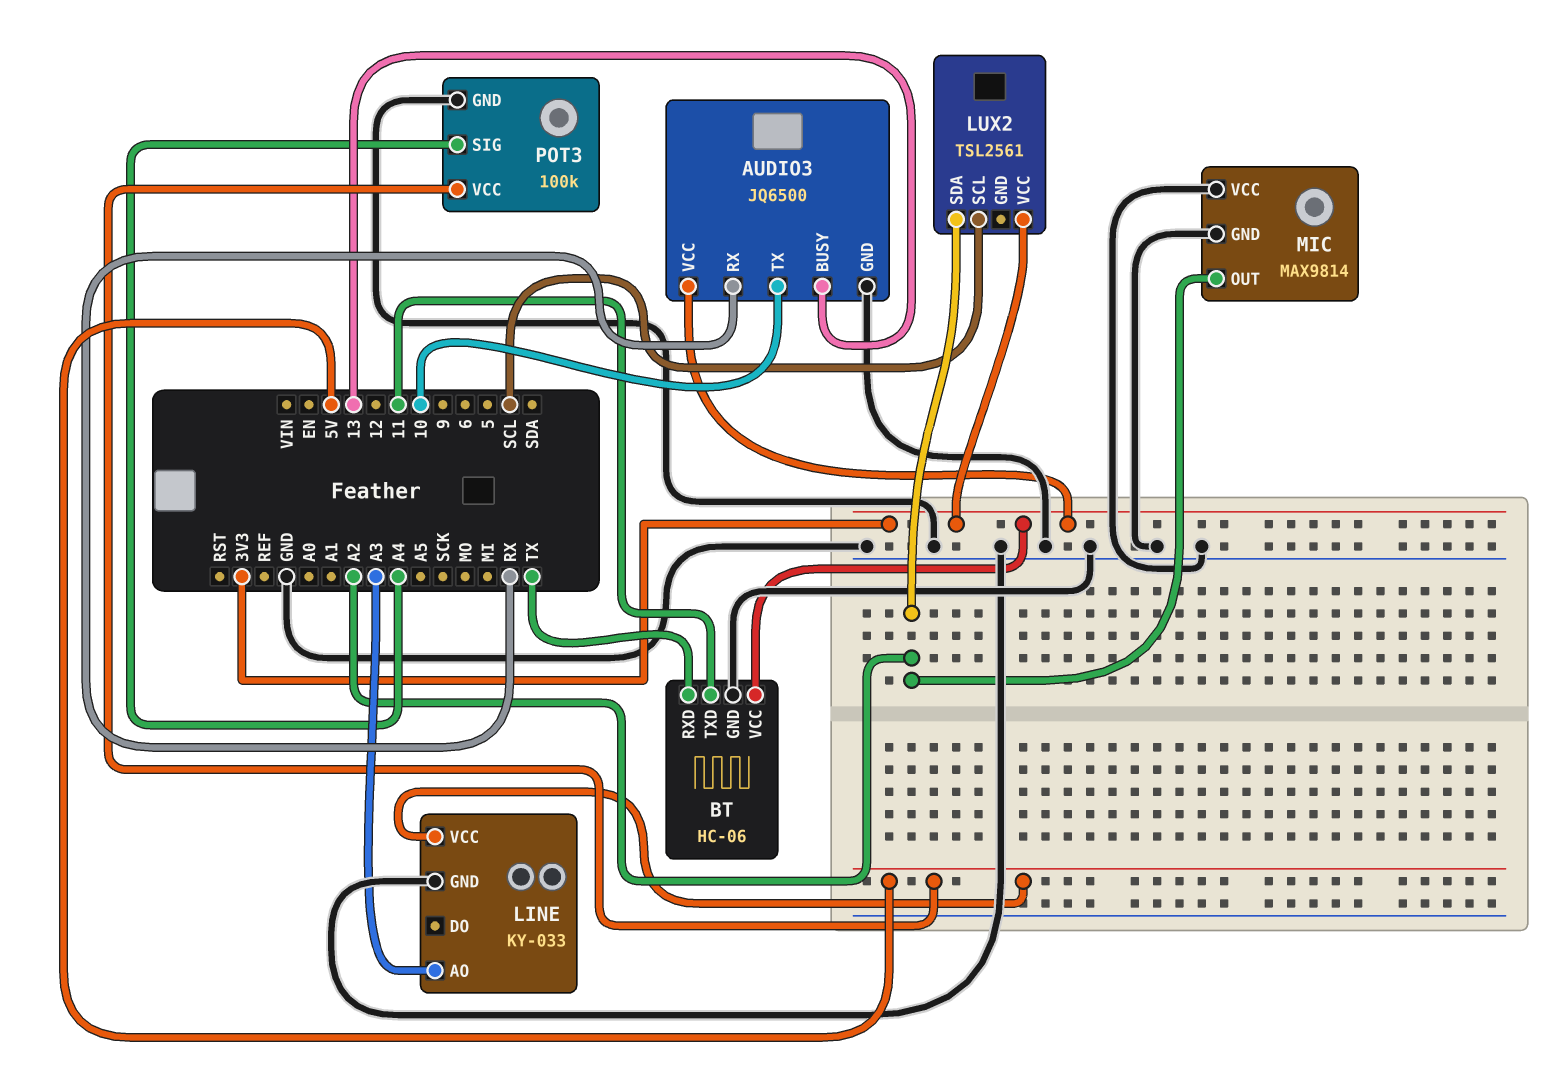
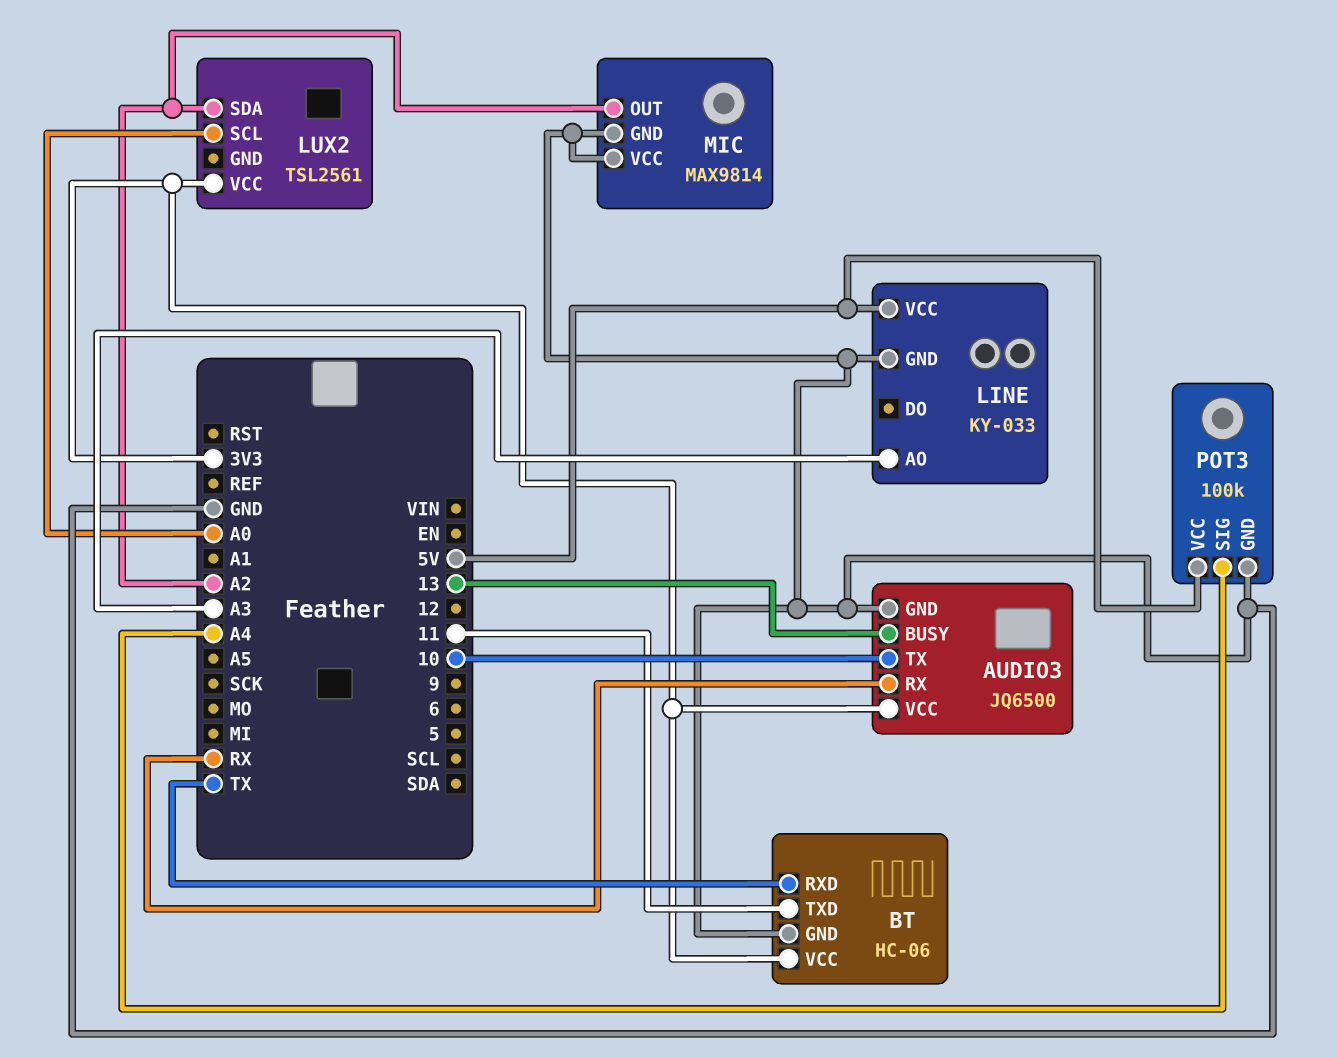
LUX2 pin SCL: SCL -> A0

